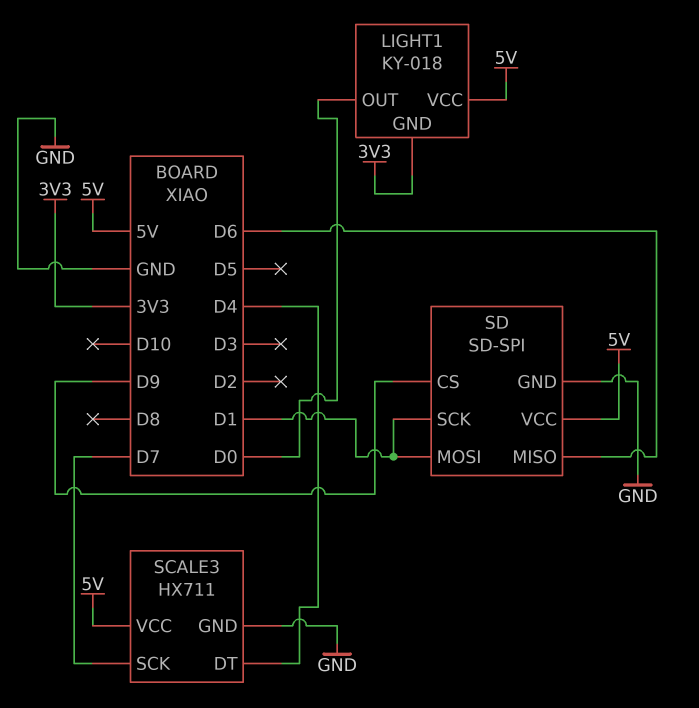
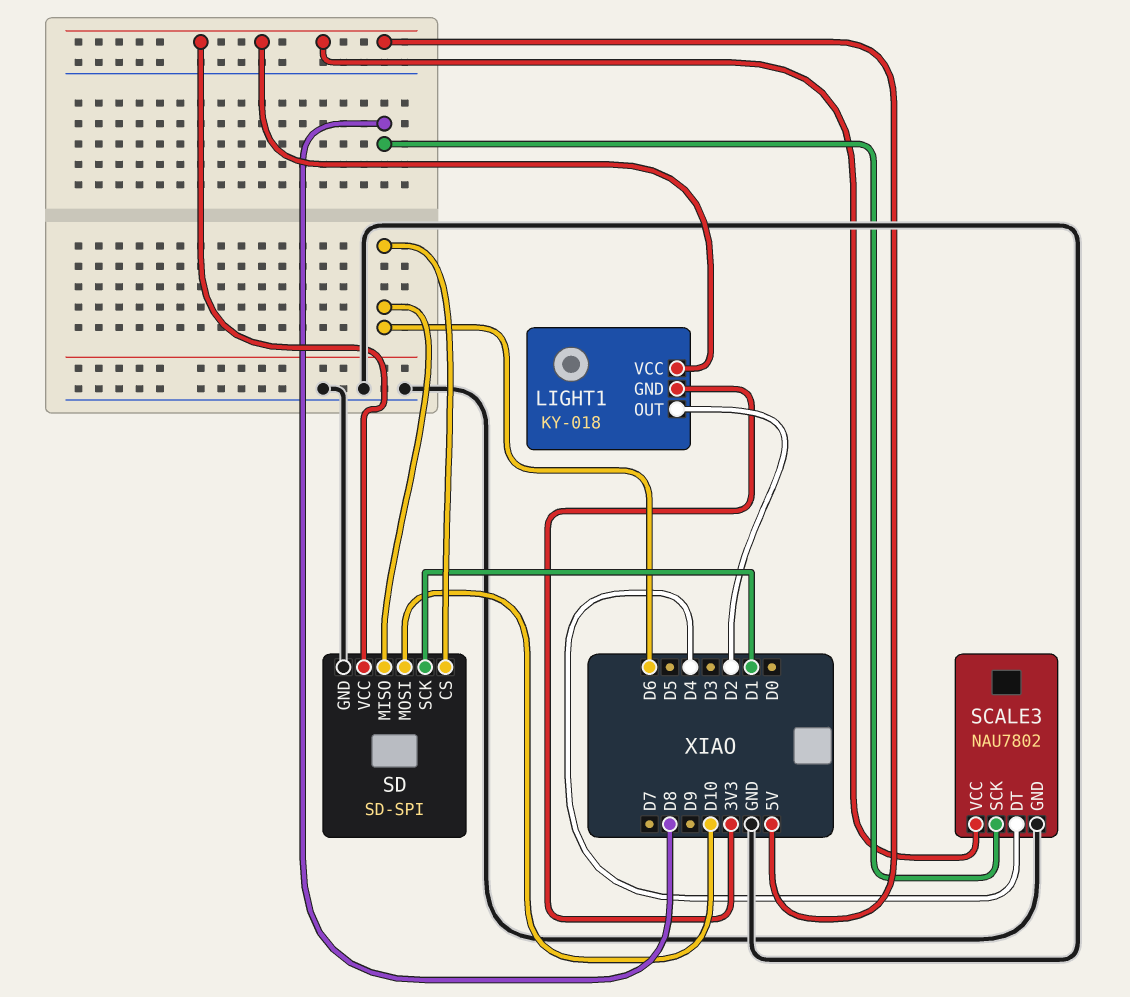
LIGHT1 pin OUT: D0 -> D2
SCALE3: HX711 -> NAU7802
SCALE3 pin SCK: D7 -> D8
SD pin CS: D9 -> D6
SD pin MOSI: D1 -> D10

